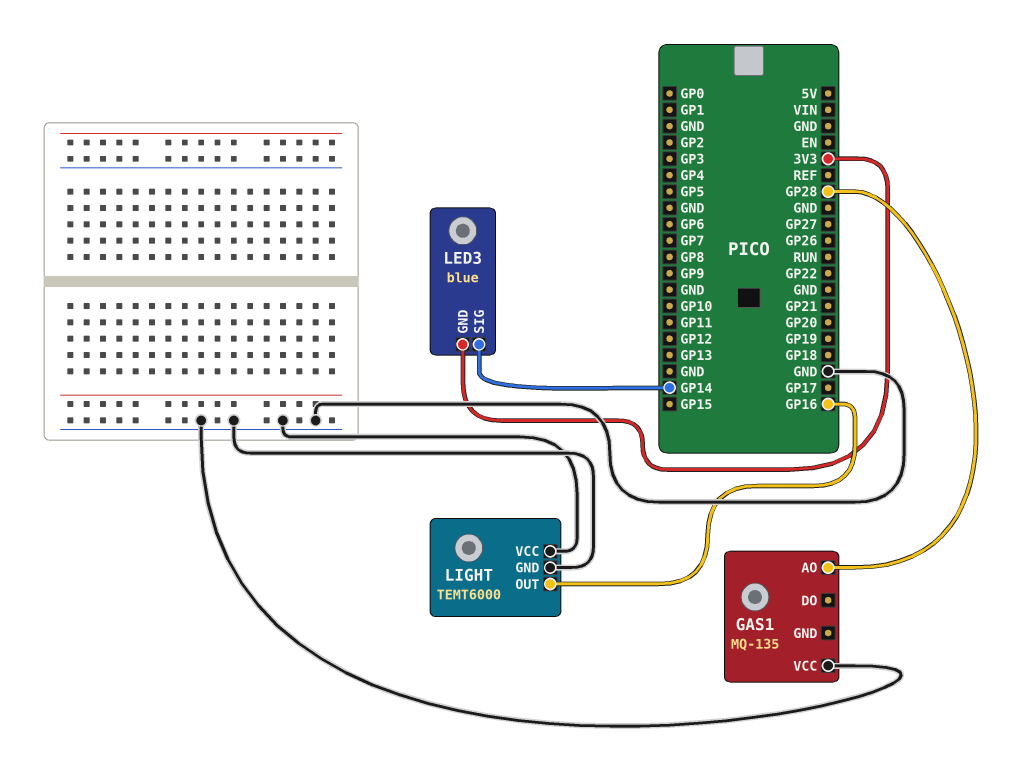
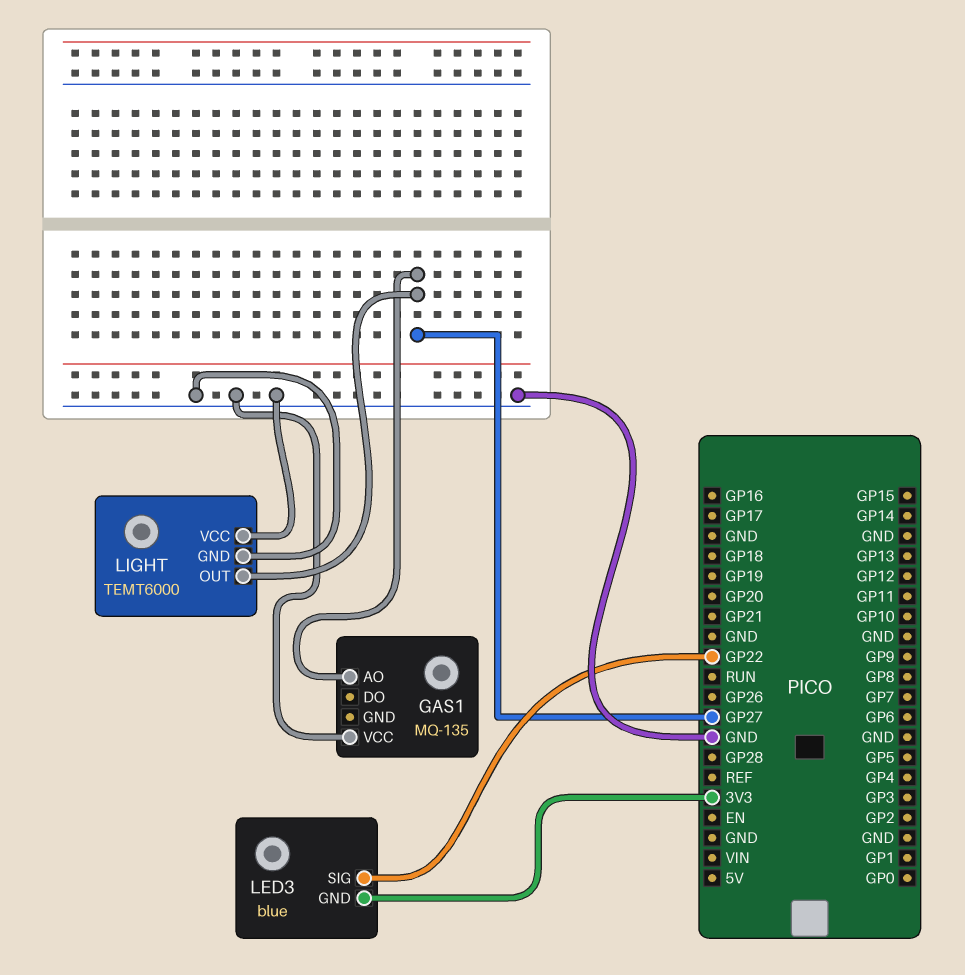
GAS1 pin AO: GP28 -> GP27
LED3 pin SIG: GP14 -> GP22
LIGHT pin OUT: GP16 -> GP27

